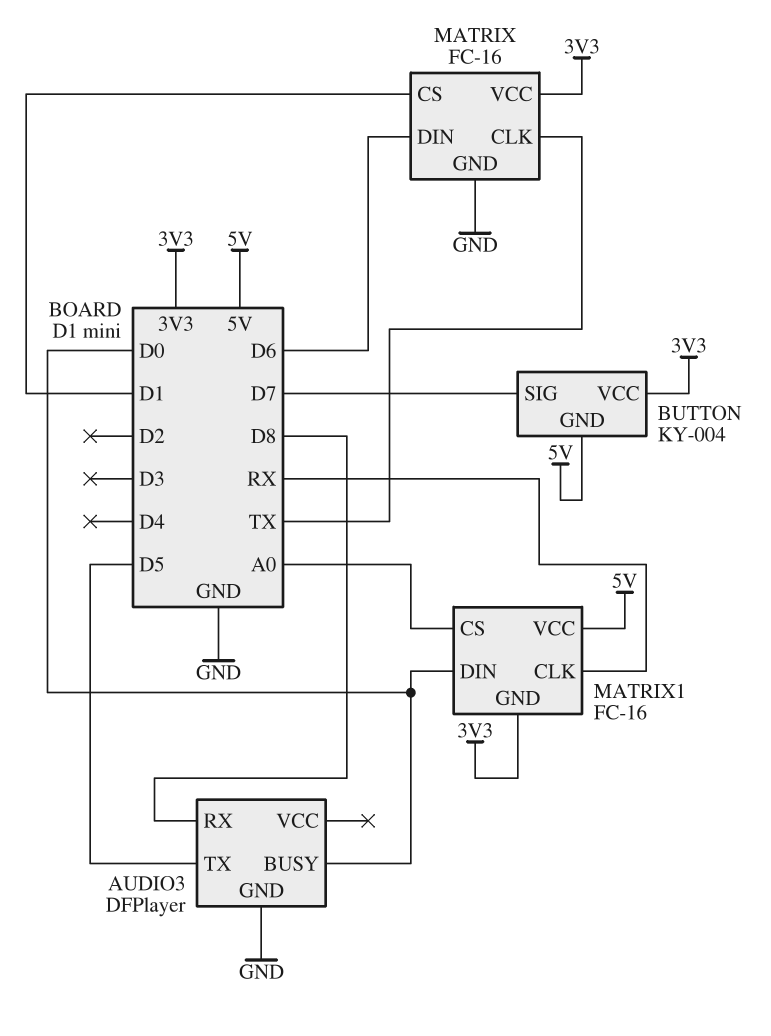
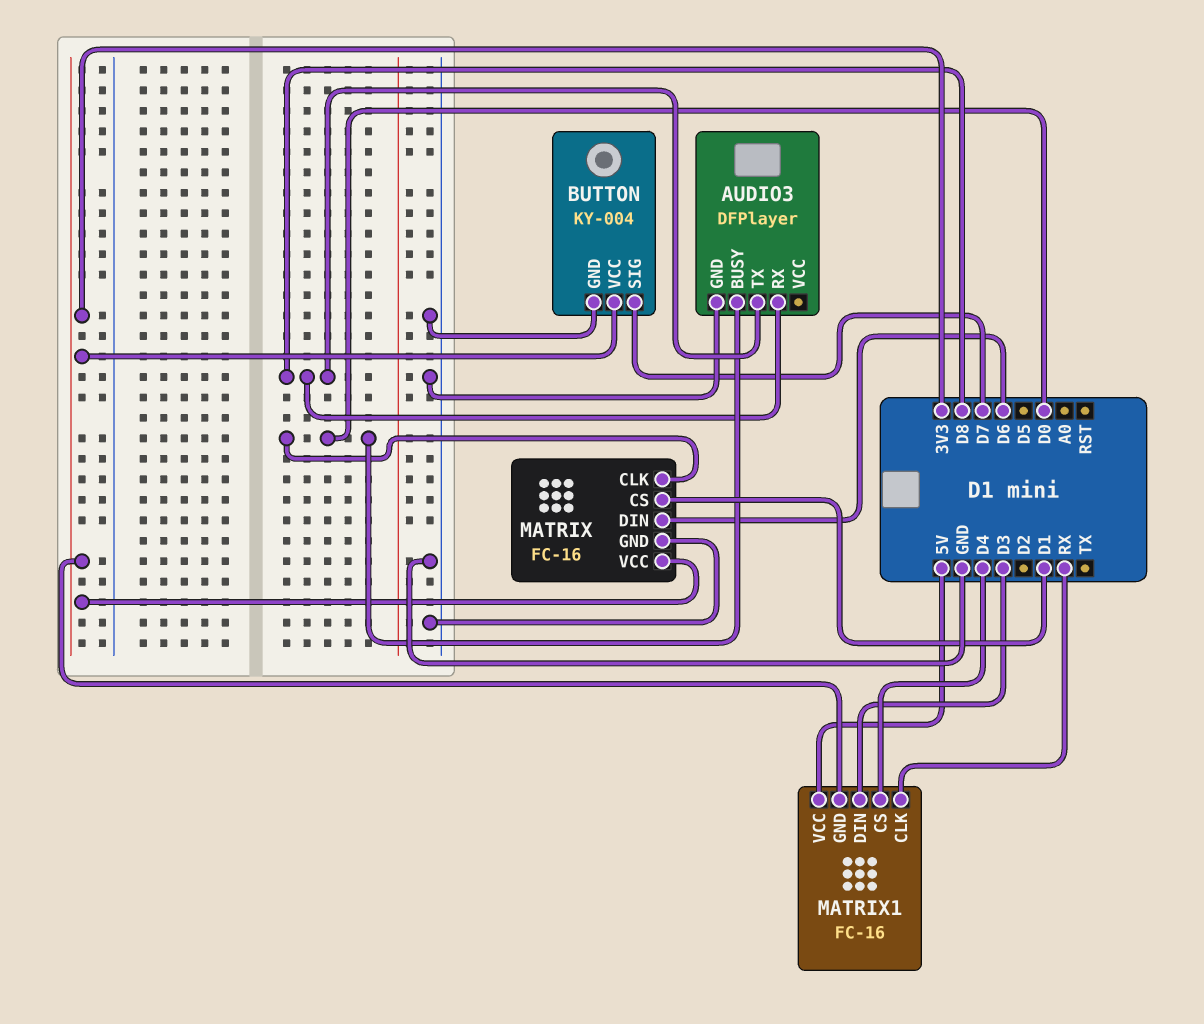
AUDIO3 pin TX: D5 -> D8
BUTTON pin GND: 5V -> GND
MATRIX pin CLK: TX -> D0
MATRIX1 pin CS: A0 -> D4
MATRIX1 pin DIN: D0 -> D3

